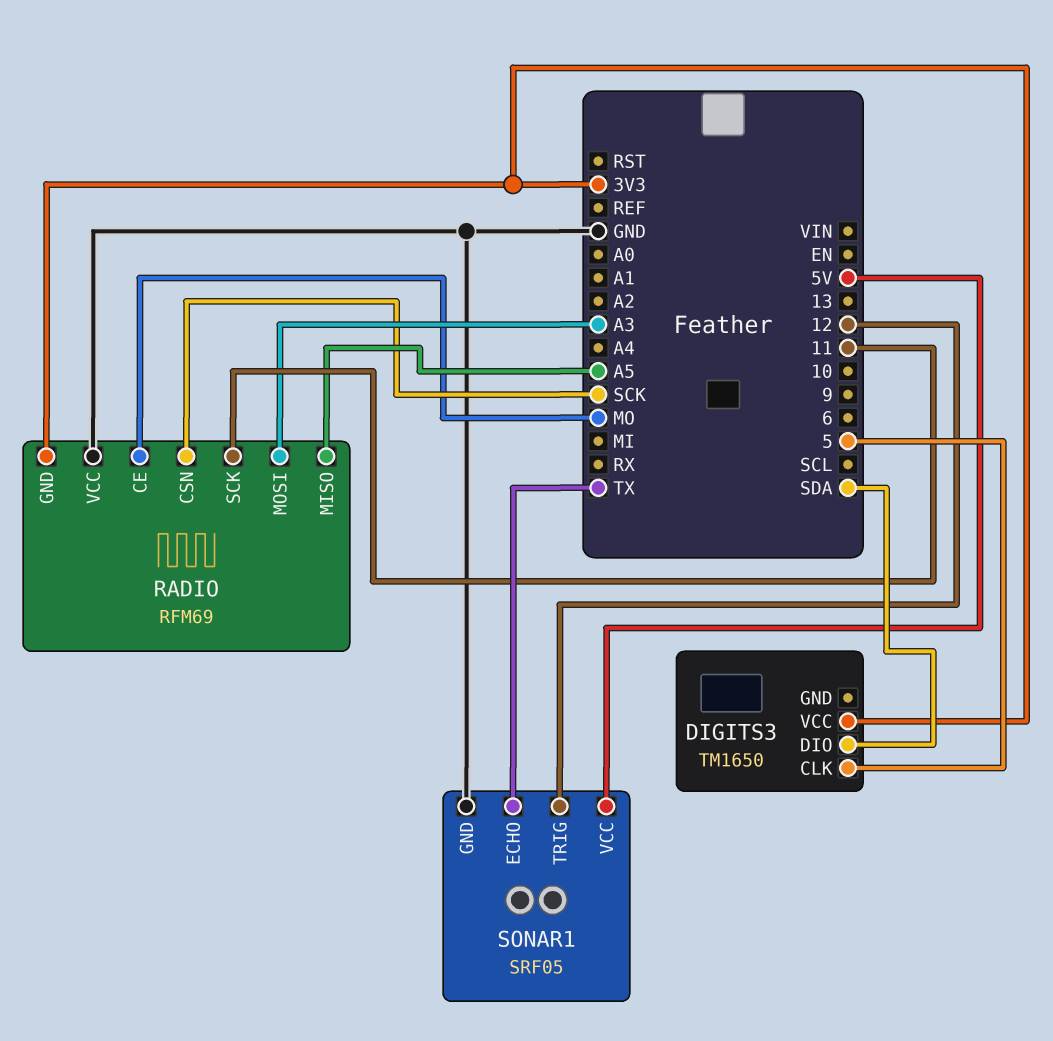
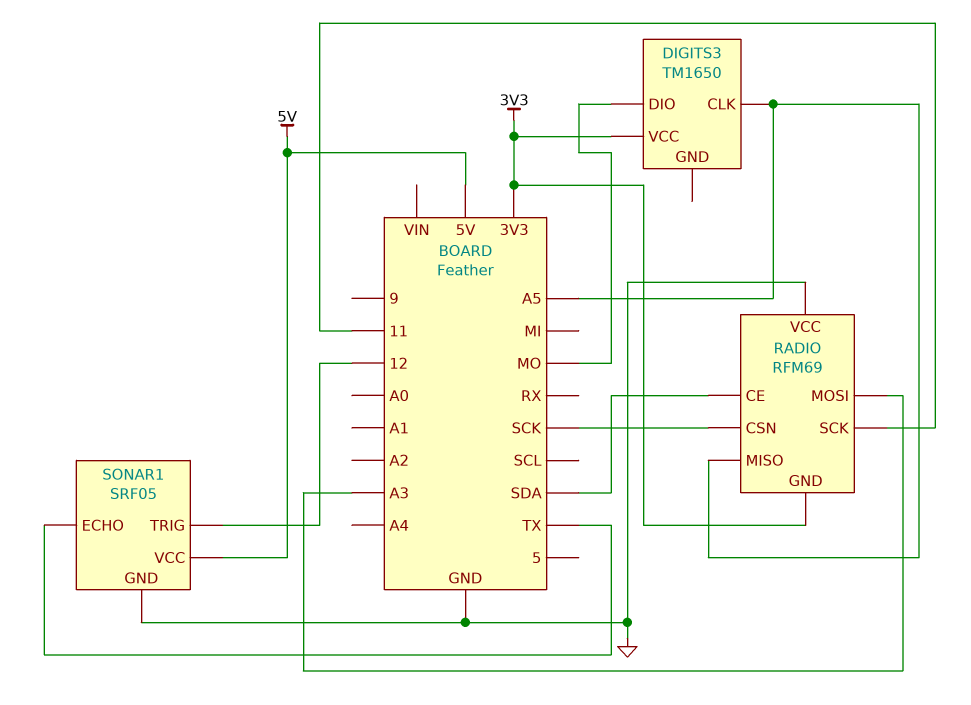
DIGITS3 pin CLK: 5 -> A5
DIGITS3 pin DIO: SDA -> MO
RADIO pin CE: MO -> SDA

